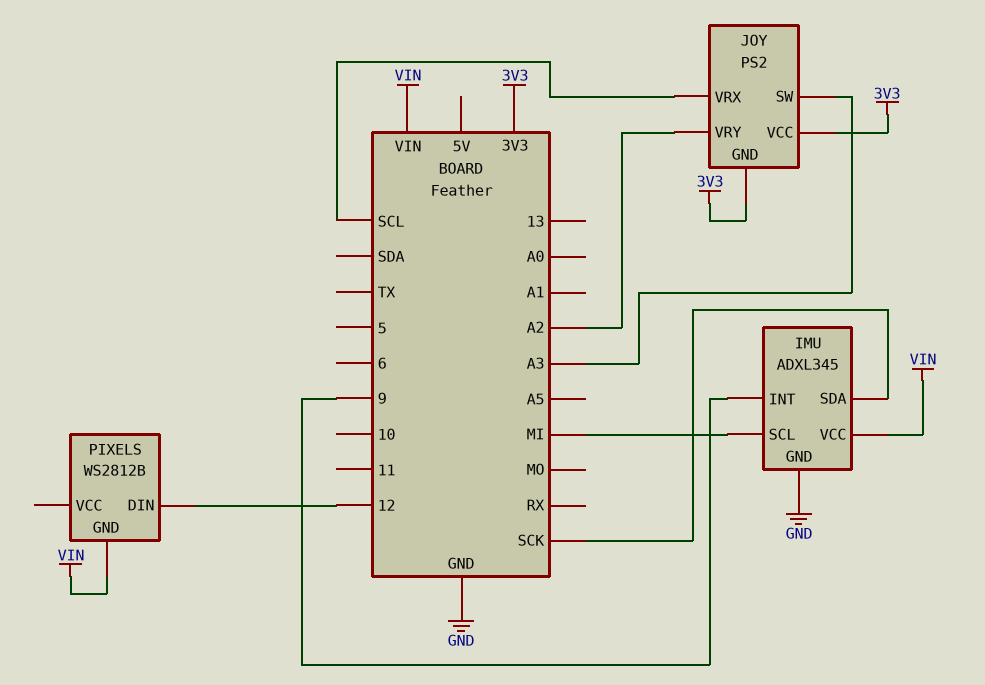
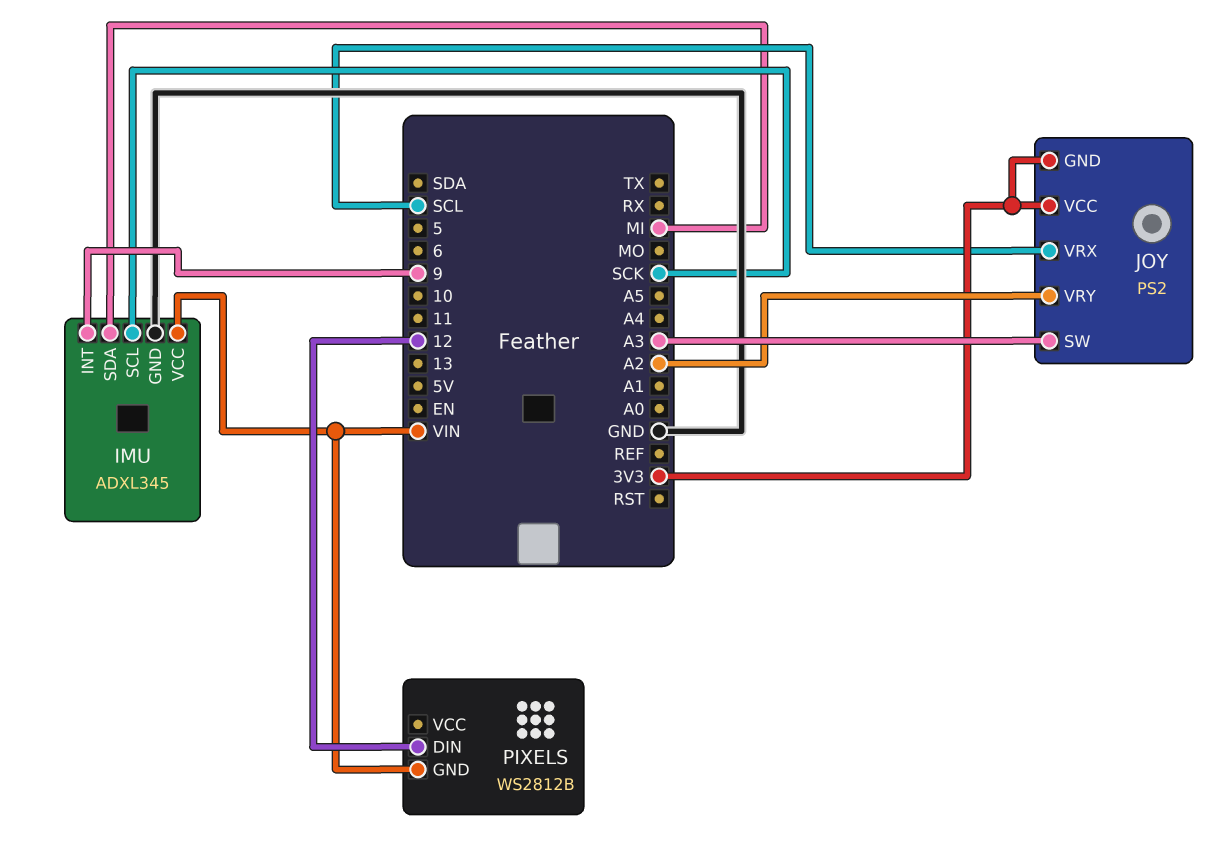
IMU pin SCL: MI -> SCK
IMU pin SDA: SCK -> MI

